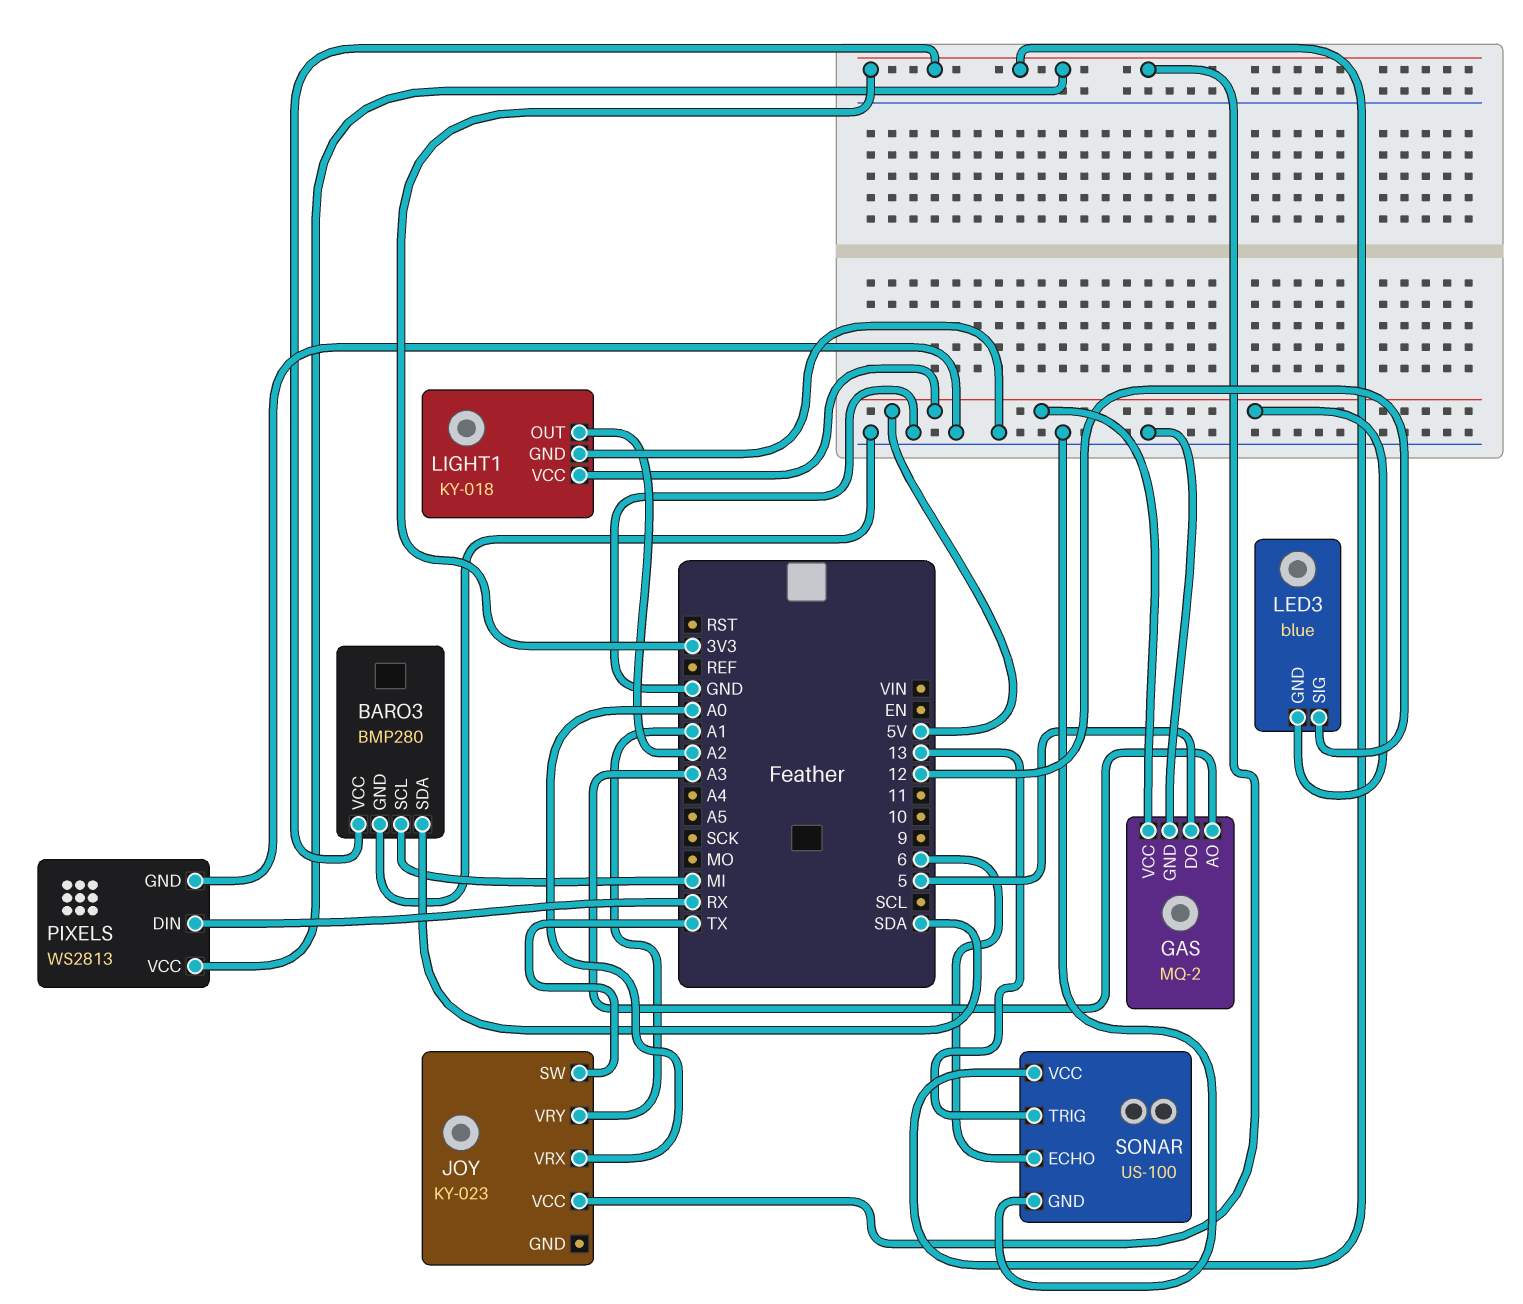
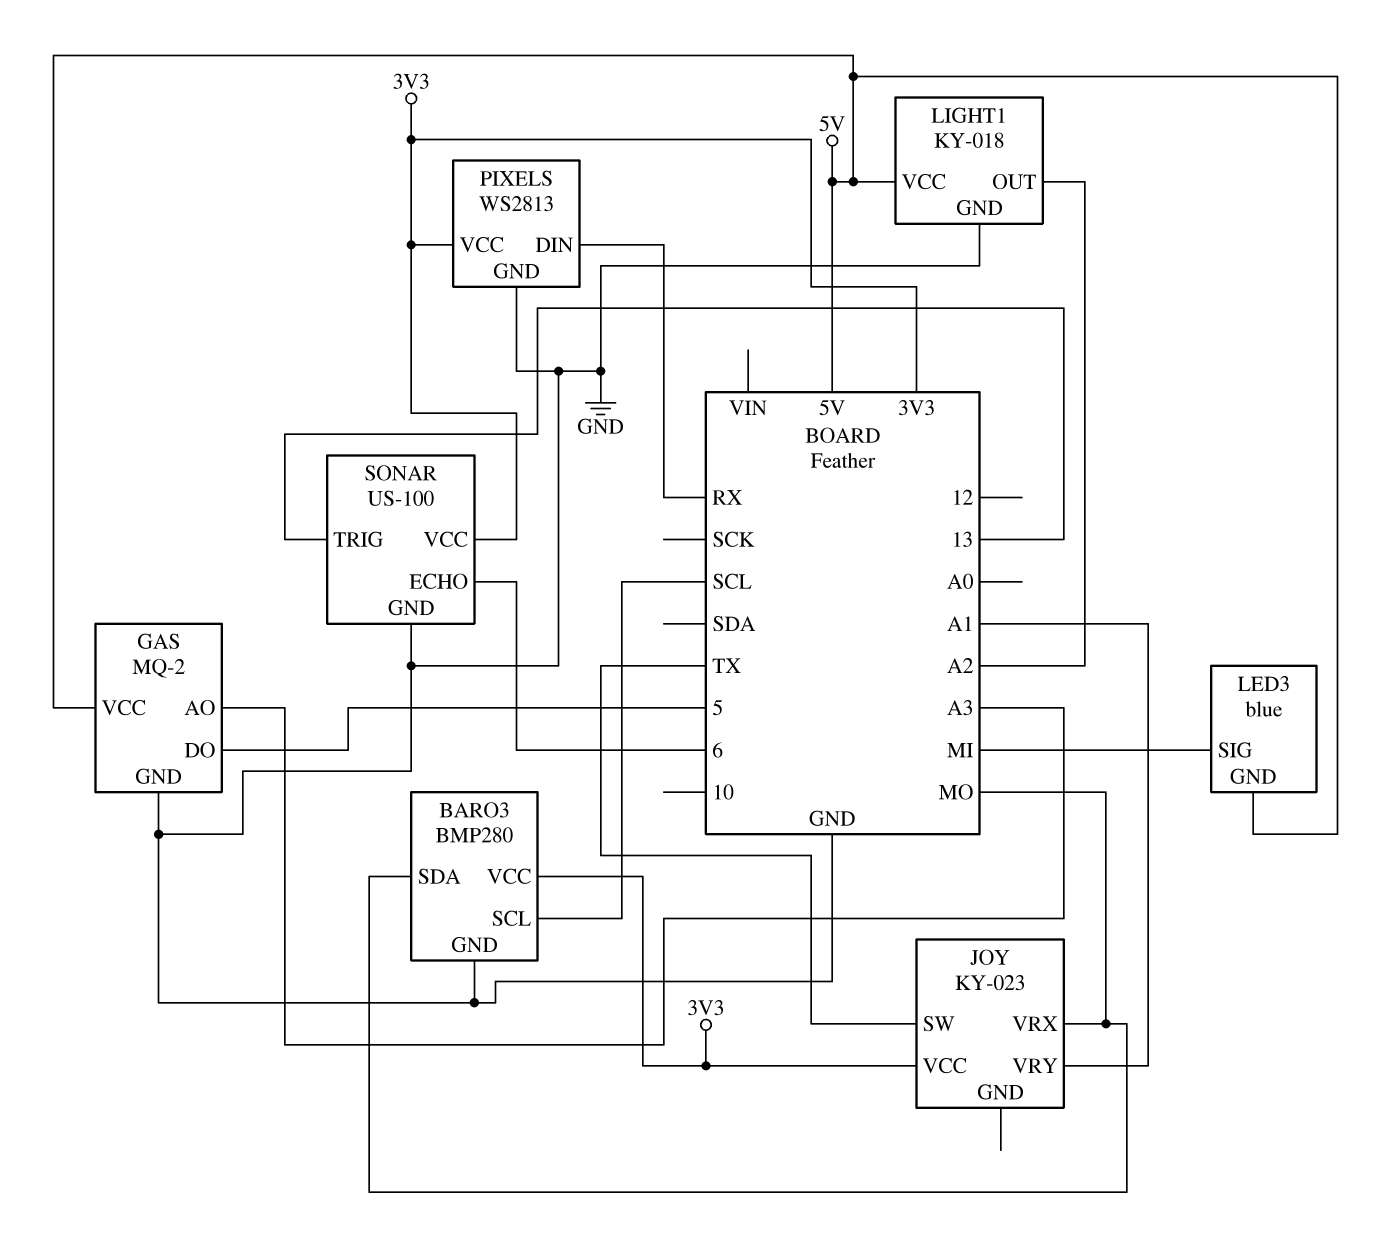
BARO3 pin SCL: MI -> SCL
BARO3 pin SDA: SDA -> MO
JOY pin VRX: A0 -> MO
LED3 pin SIG: 12 -> MI

